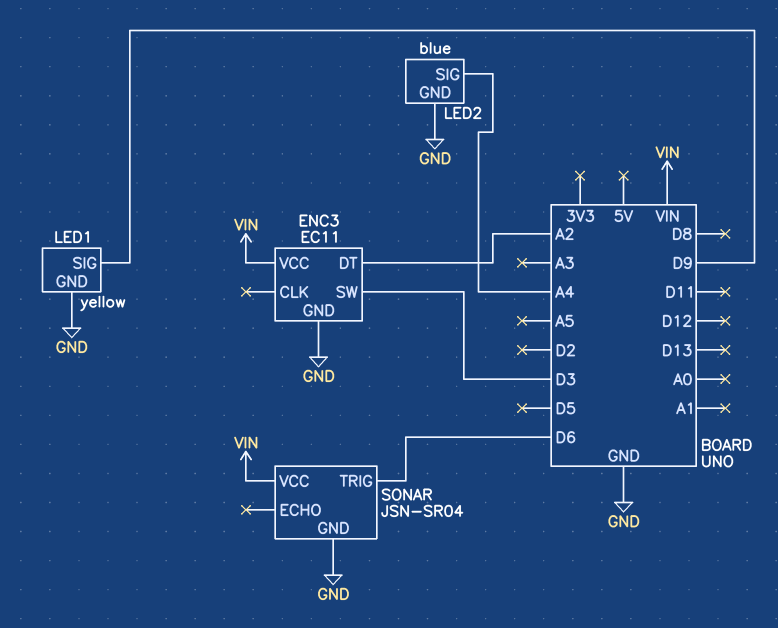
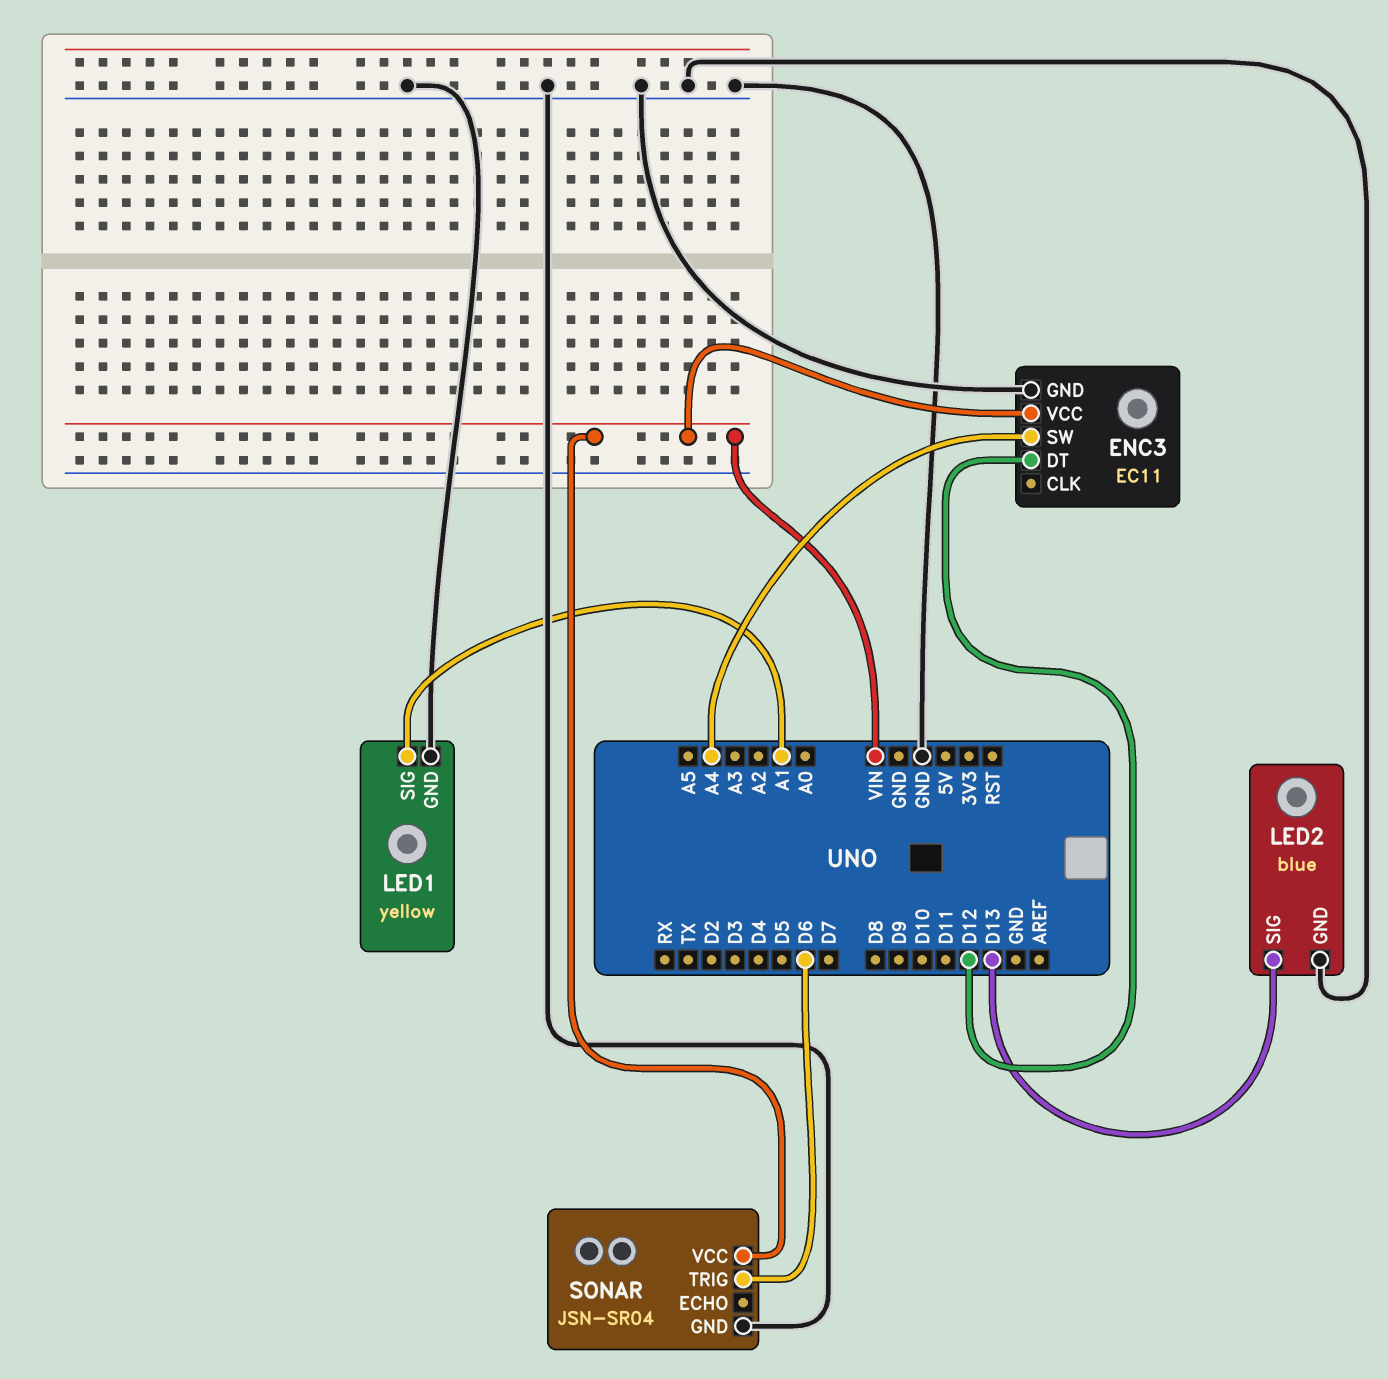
ENC3 pin DT: A2 -> D12
ENC3 pin SW: D3 -> A4
LED1 pin SIG: D9 -> A1
LED2 pin SIG: A4 -> D13

